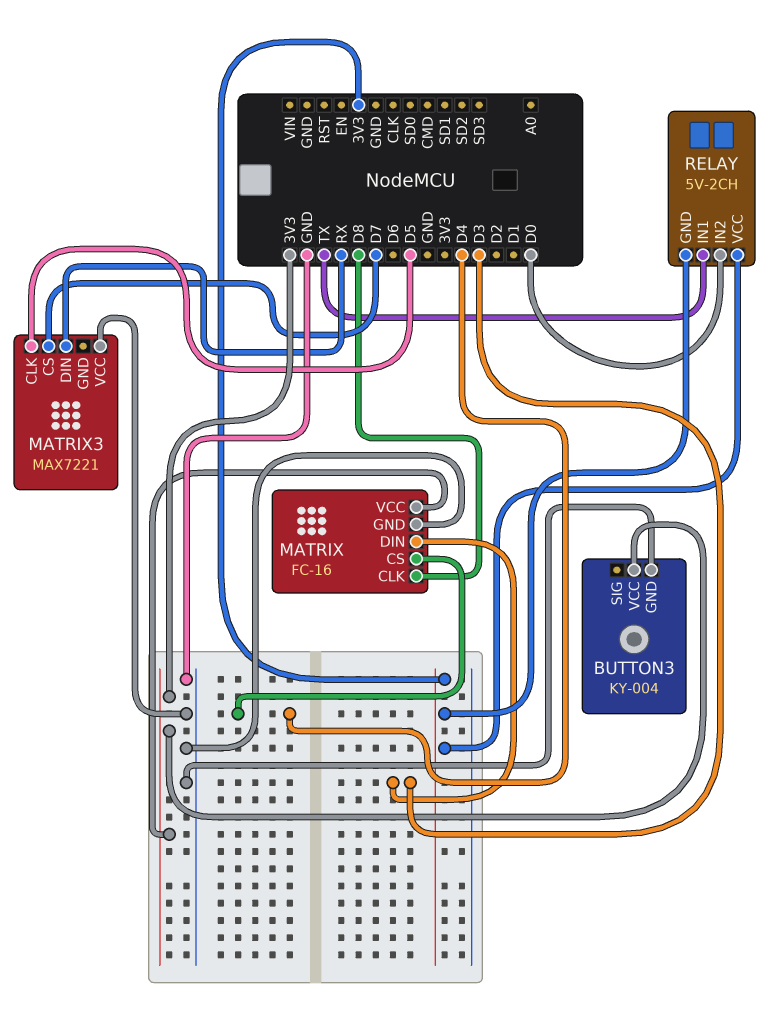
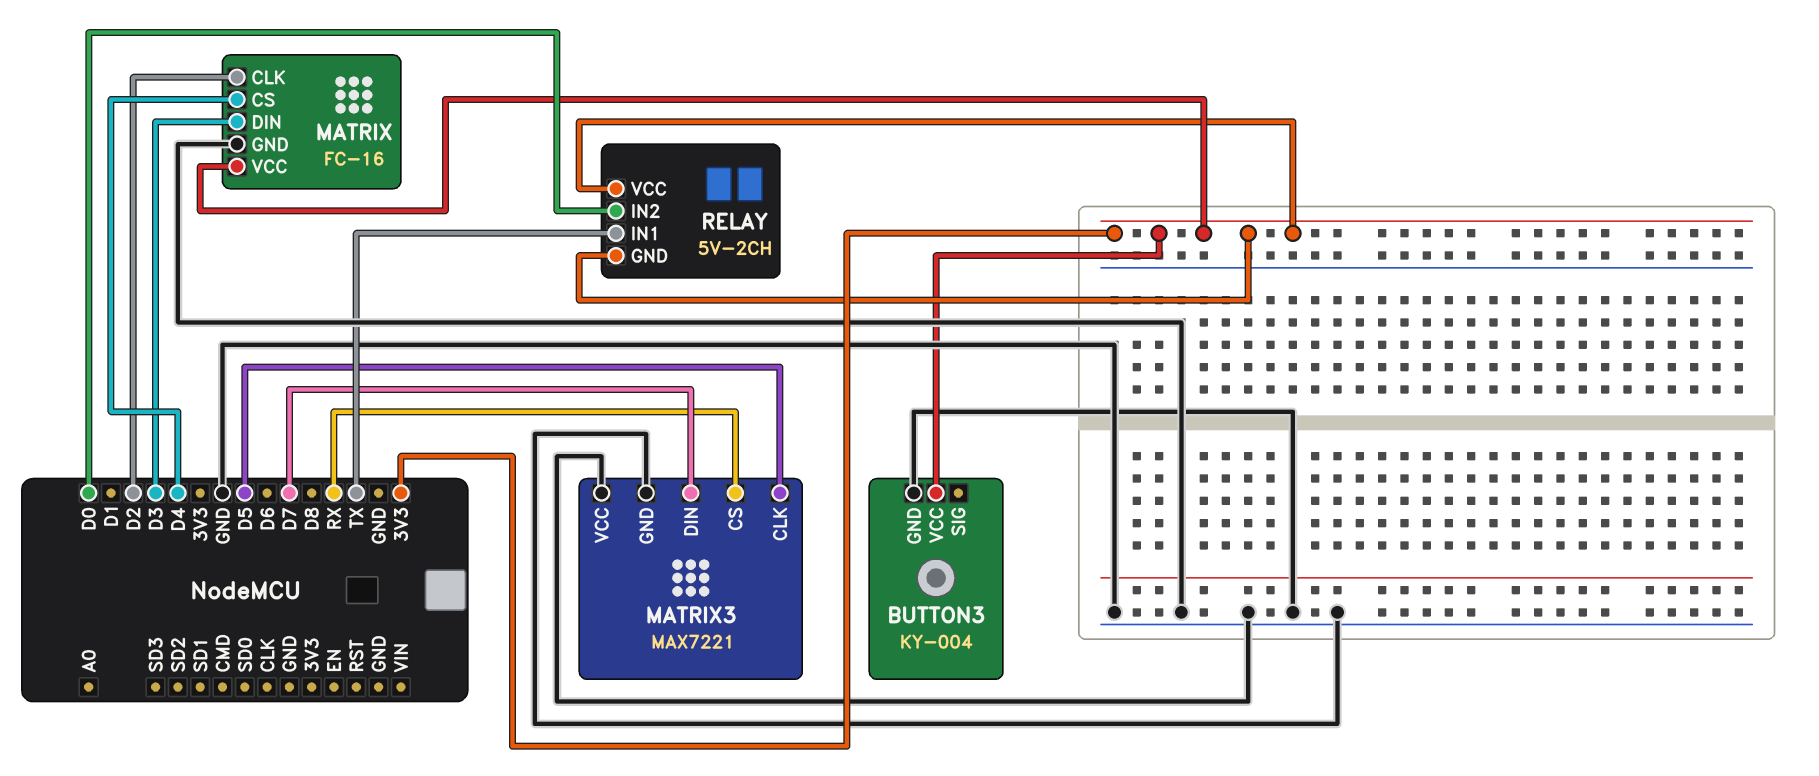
MATRIX pin CLK: D8 -> D2
MATRIX3 pin CS: D7 -> RX
MATRIX3 pin DIN: RX -> D7
MATRIX3 pin GND: none -> GND

